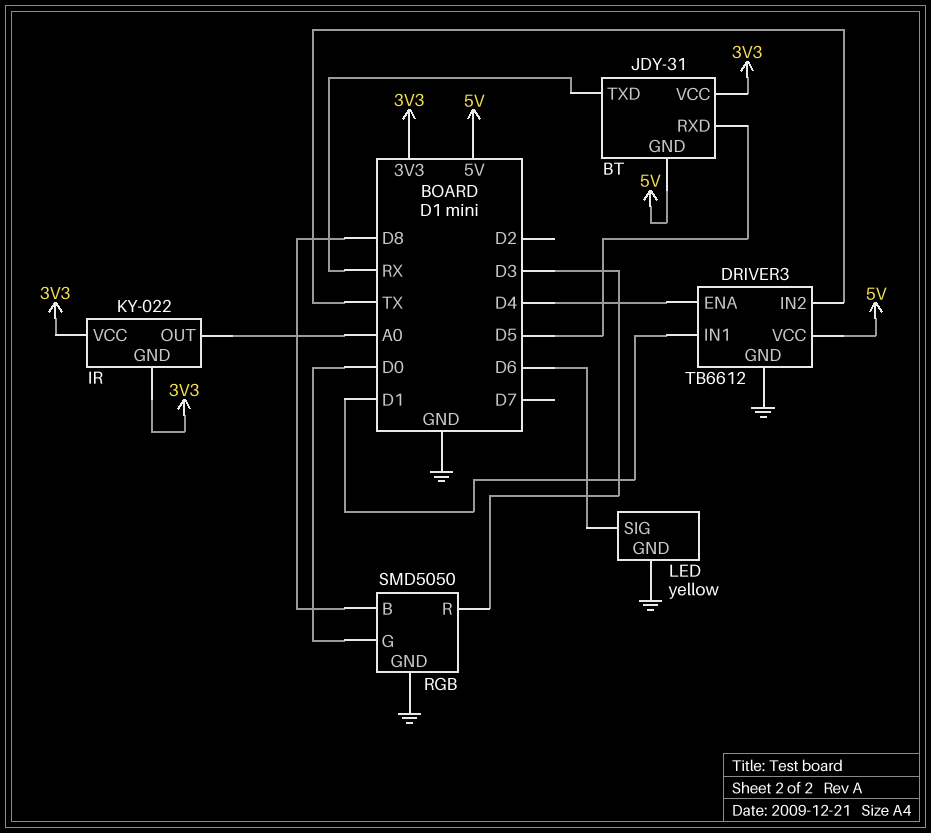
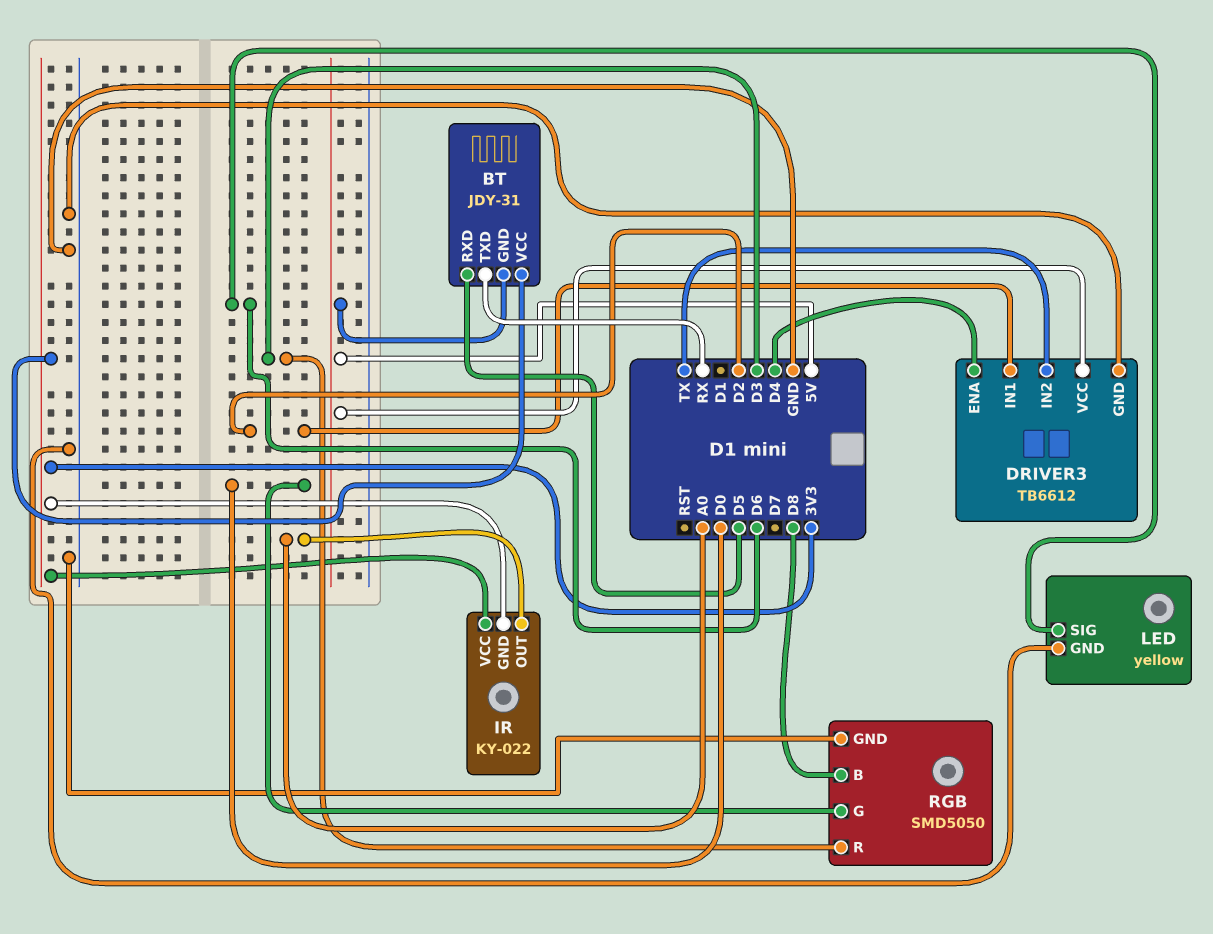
DRIVER3 pin IN1: D1 -> D2

